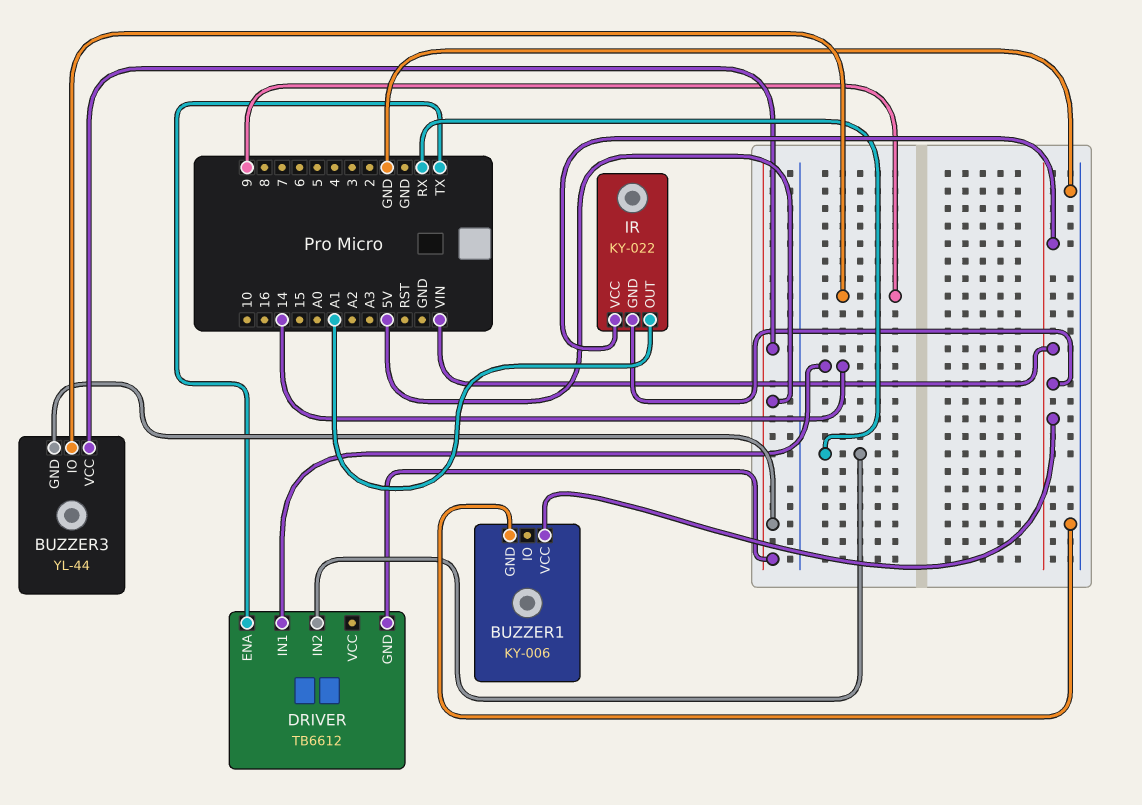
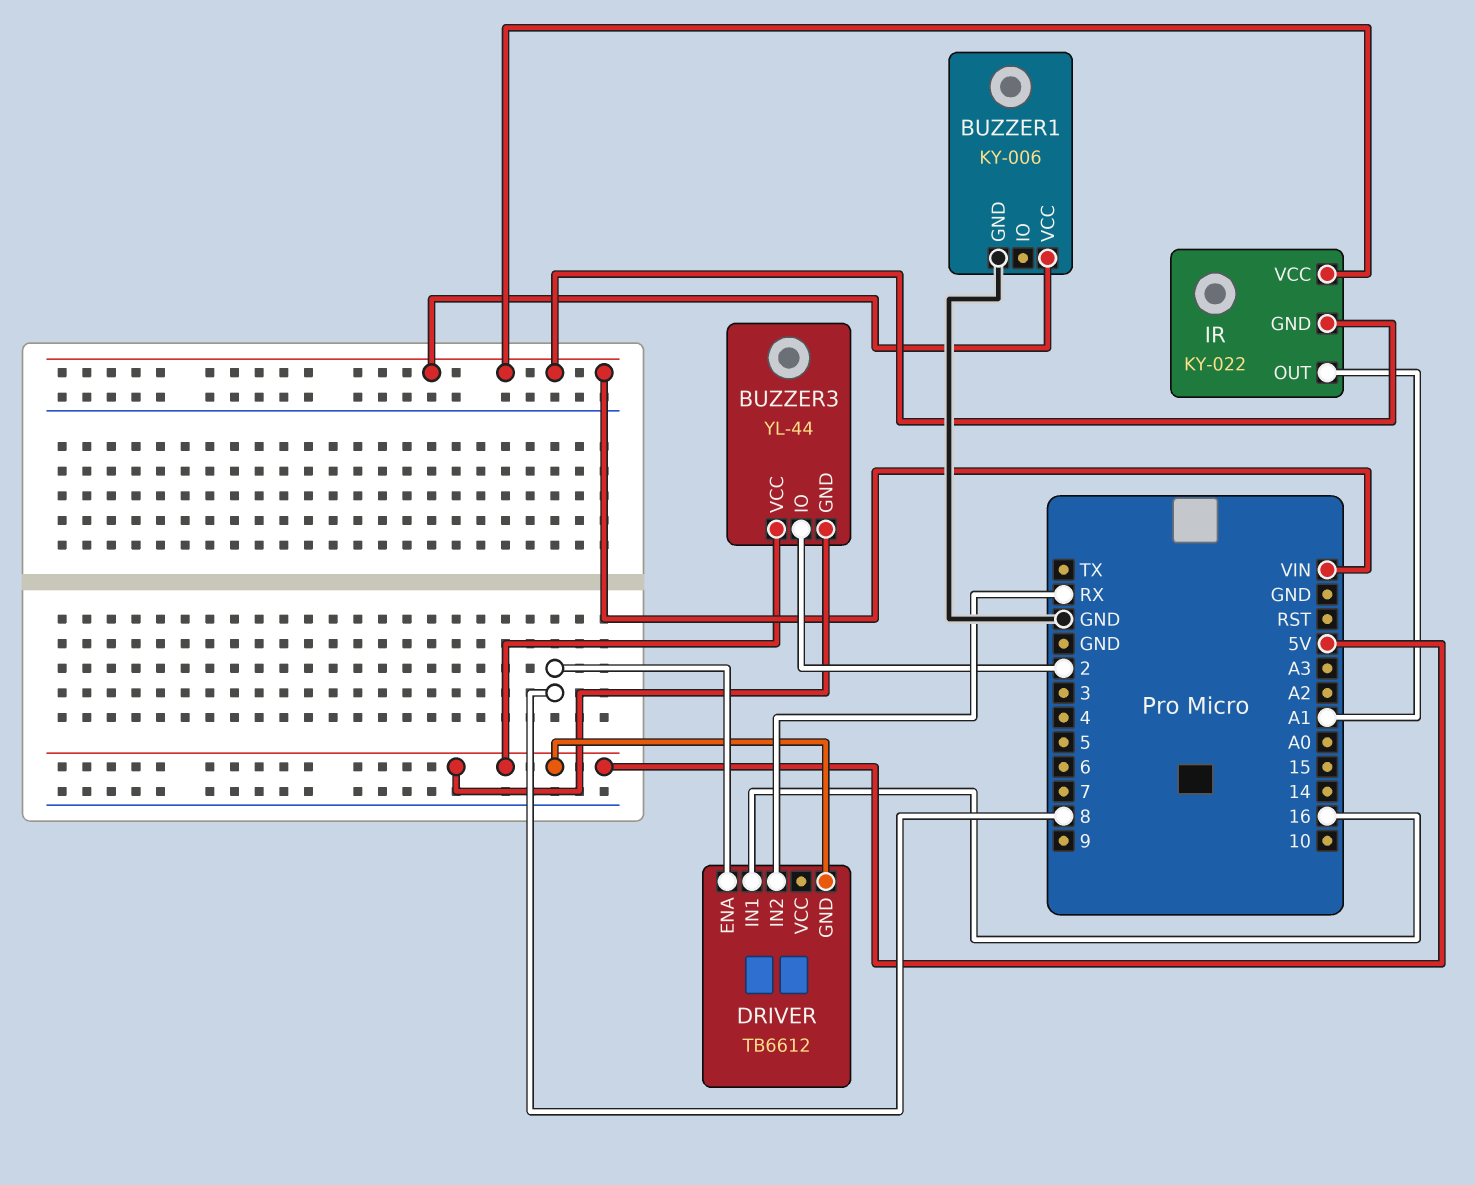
BUZZER3 pin IO: 9 -> 2
DRIVER pin ENA: TX -> 8
DRIVER pin IN1: 14 -> 16

